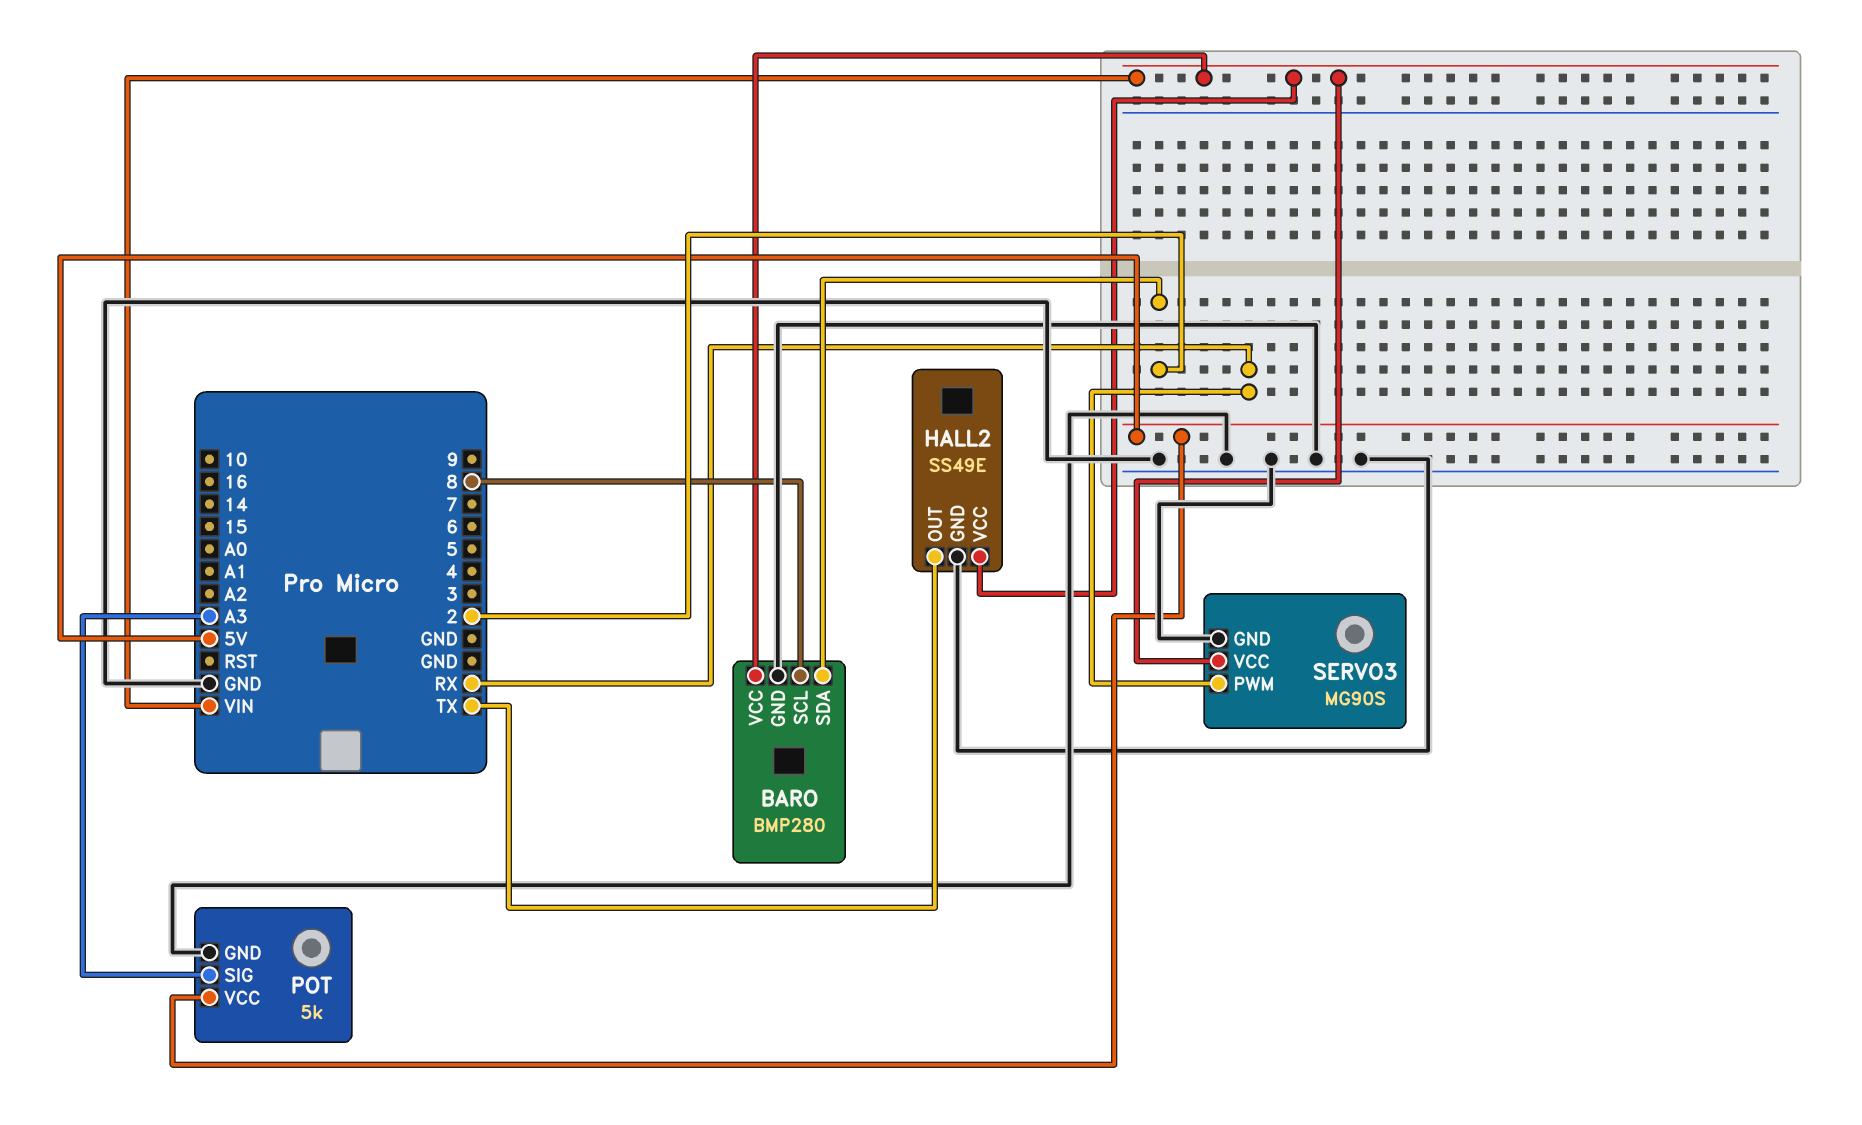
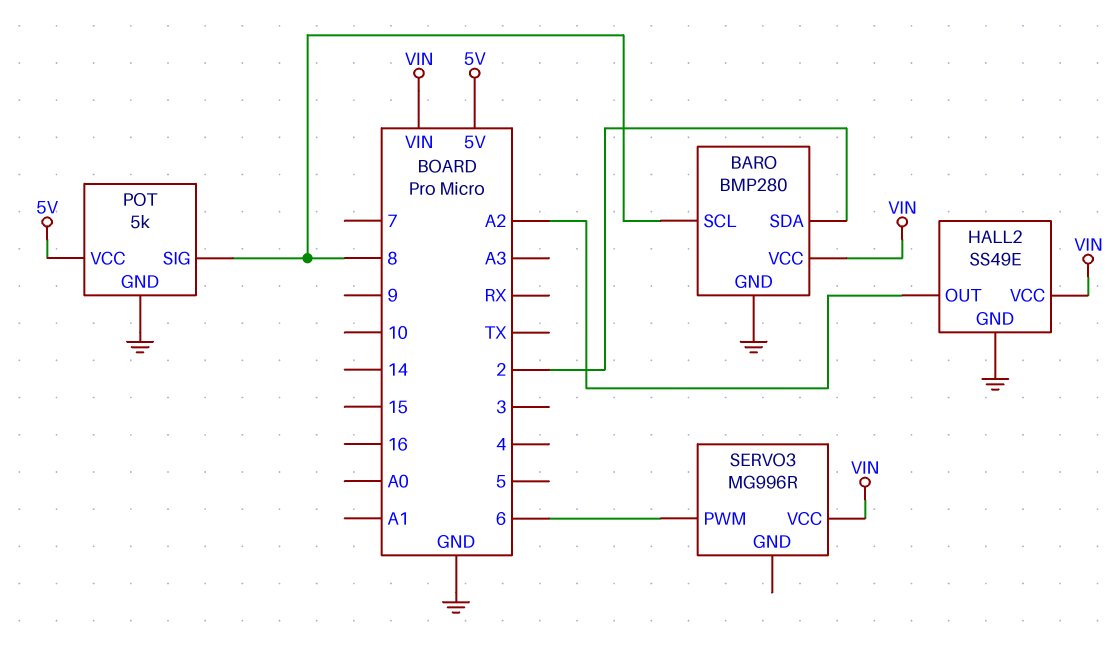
HALL2 pin OUT: TX -> A2
POT pin SIG: A3 -> 8
SERVO3: MG90S -> MG996R
SERVO3 pin GND: GND -> none
SERVO3 pin PWM: RX -> 6

